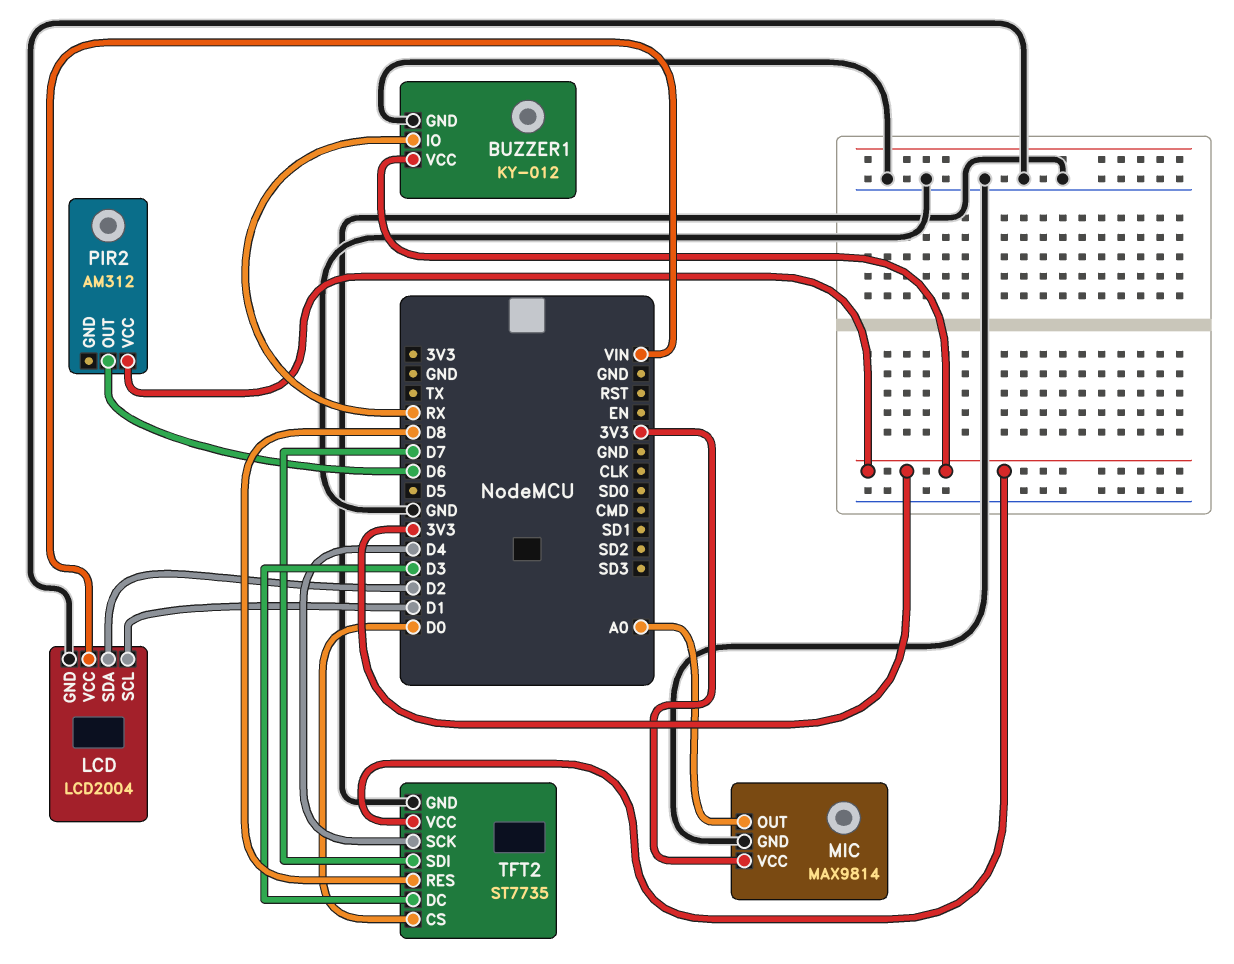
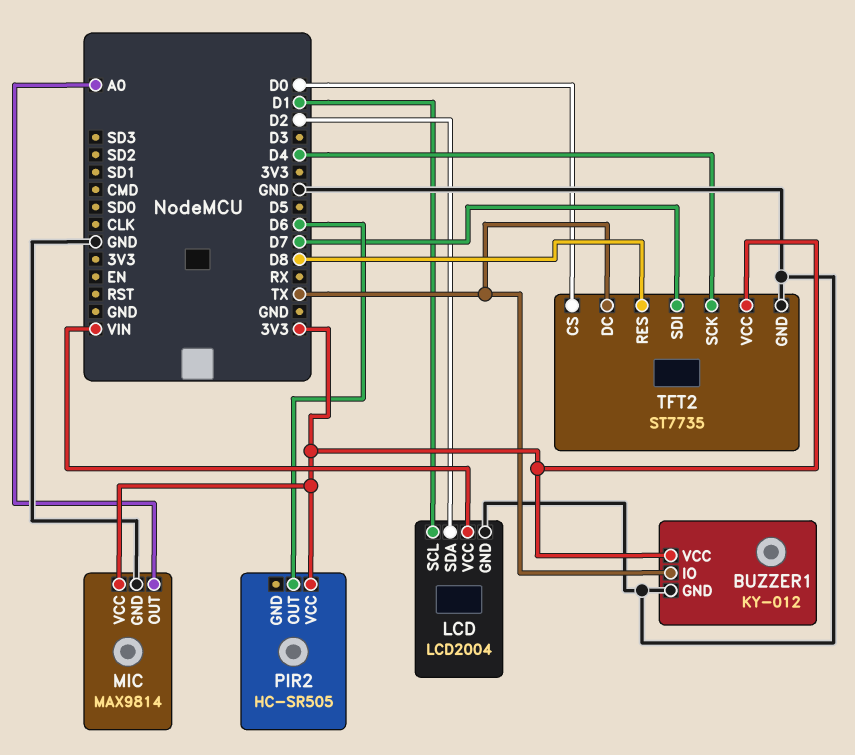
BUZZER1 pin IO: RX -> TX
PIR2: AM312 -> HC-SR505
TFT2 pin DC: D3 -> TX

